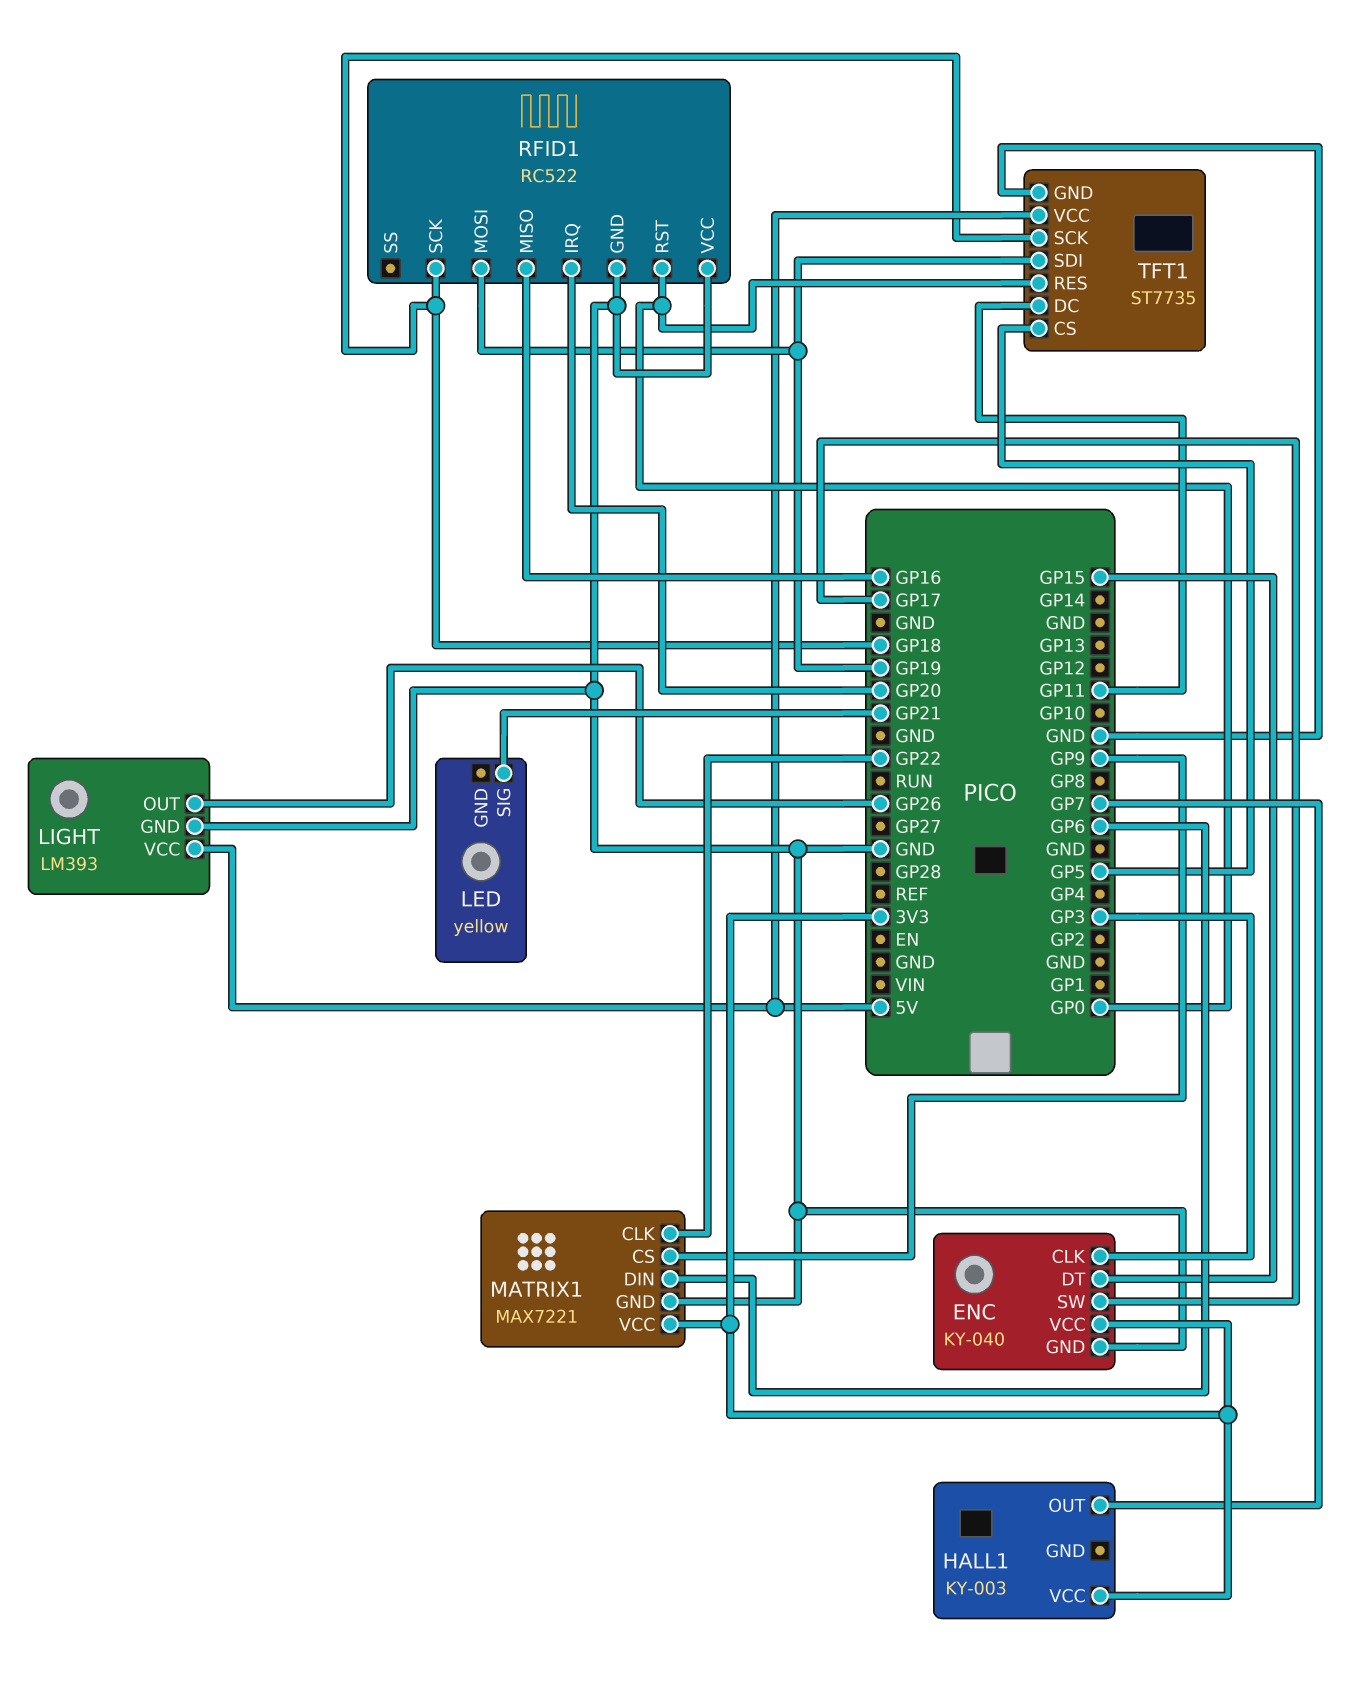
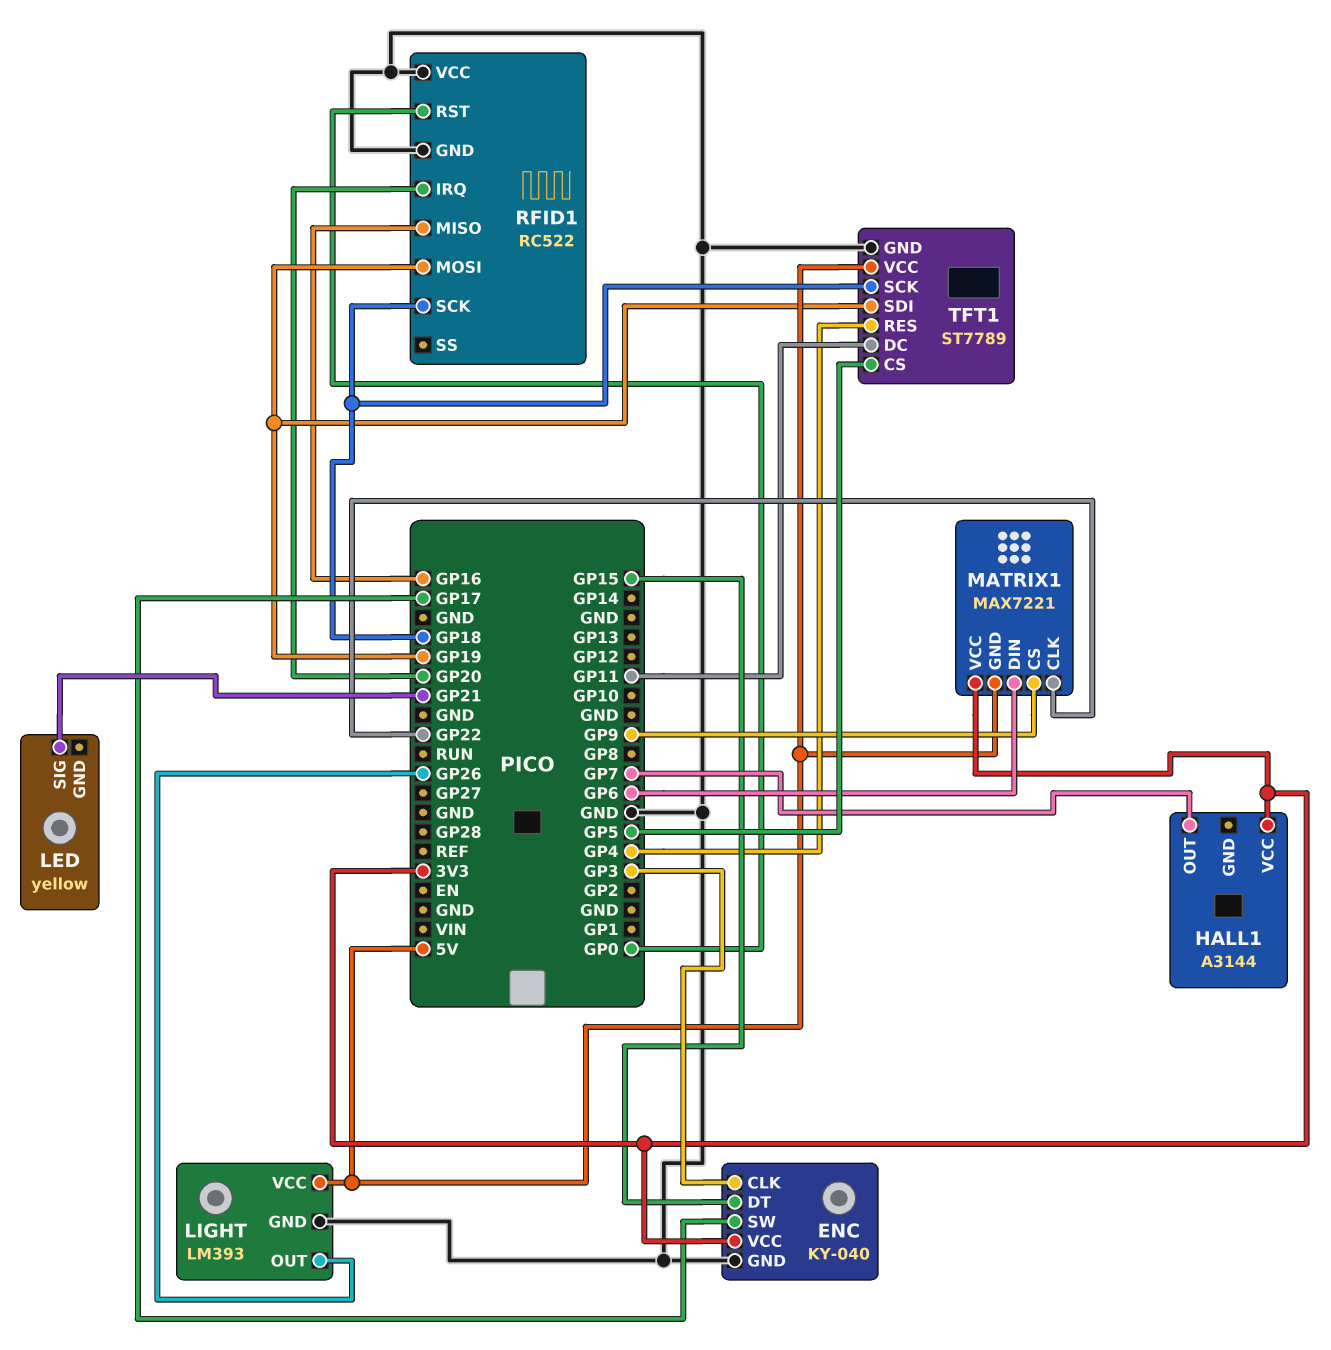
HALL1: KY-003 -> A3144
MATRIX1 pin GND: GND -> 5V
TFT1: ST7735 -> ST7789
TFT1 pin RES: GP0 -> GP4

